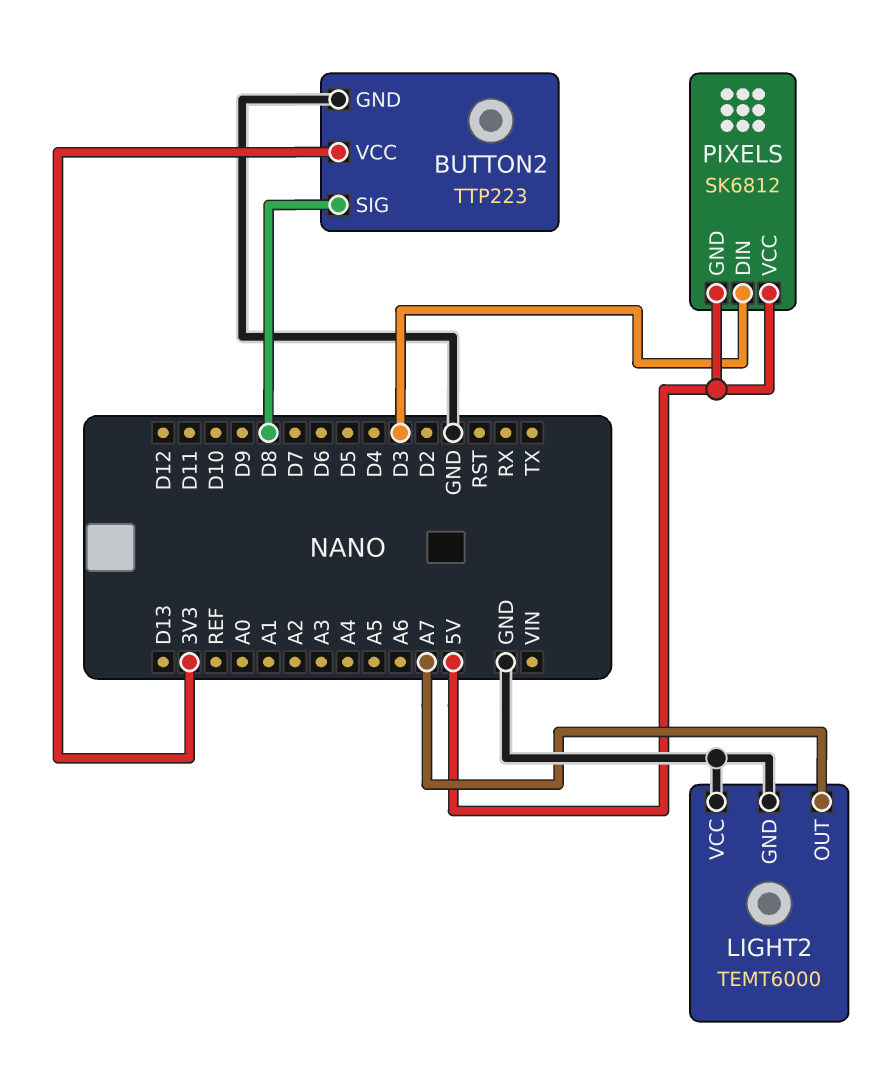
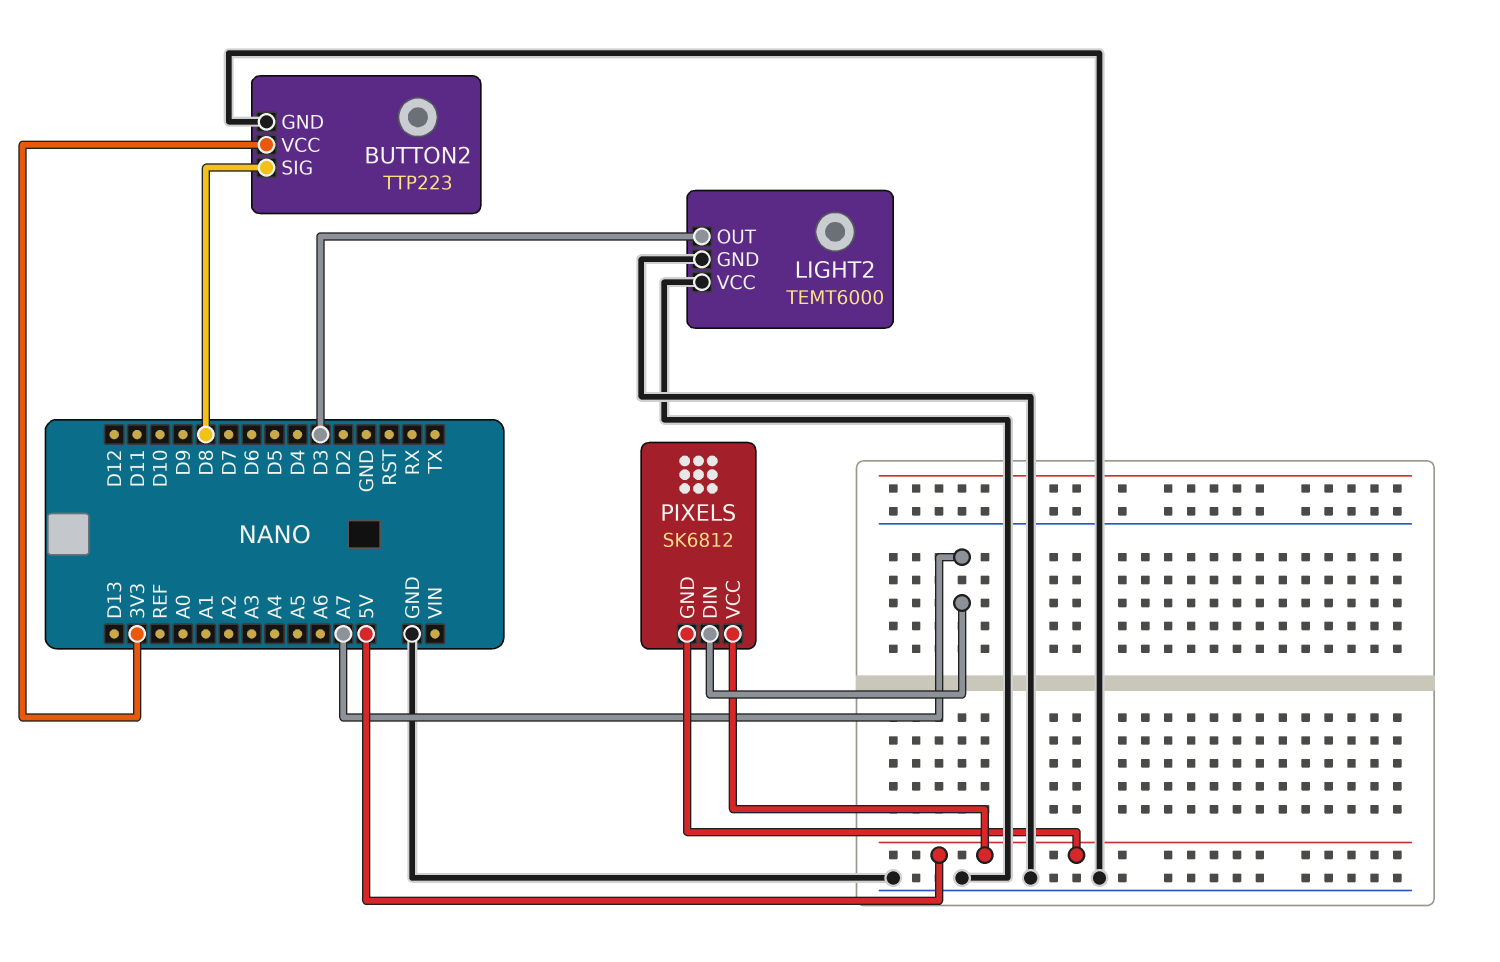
LIGHT2 pin OUT: A7 -> D3
PIXELS pin DIN: D3 -> A7

